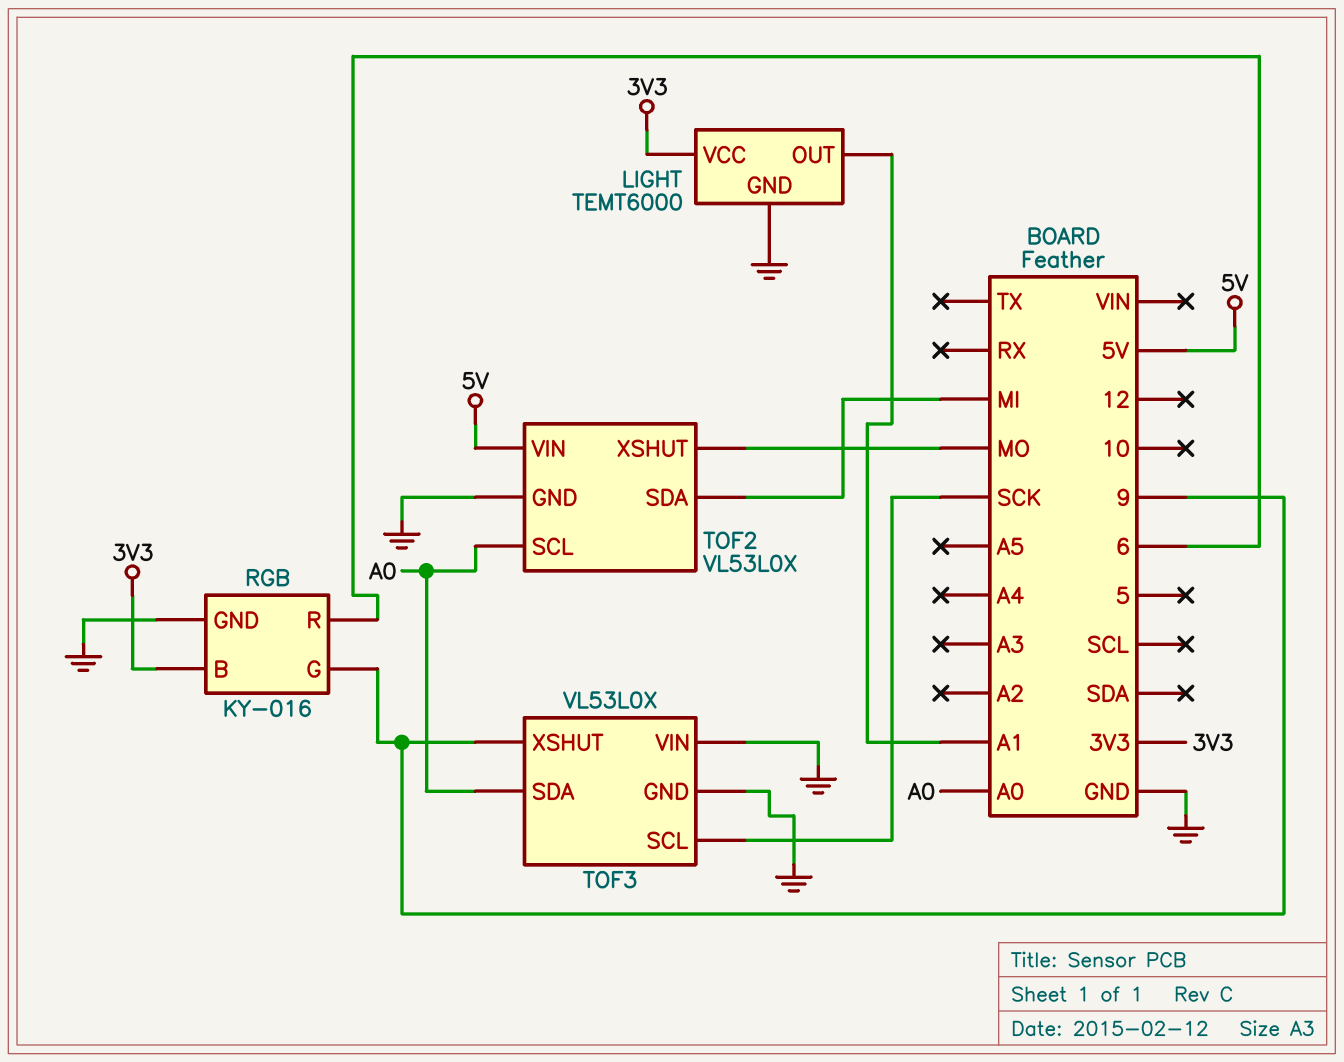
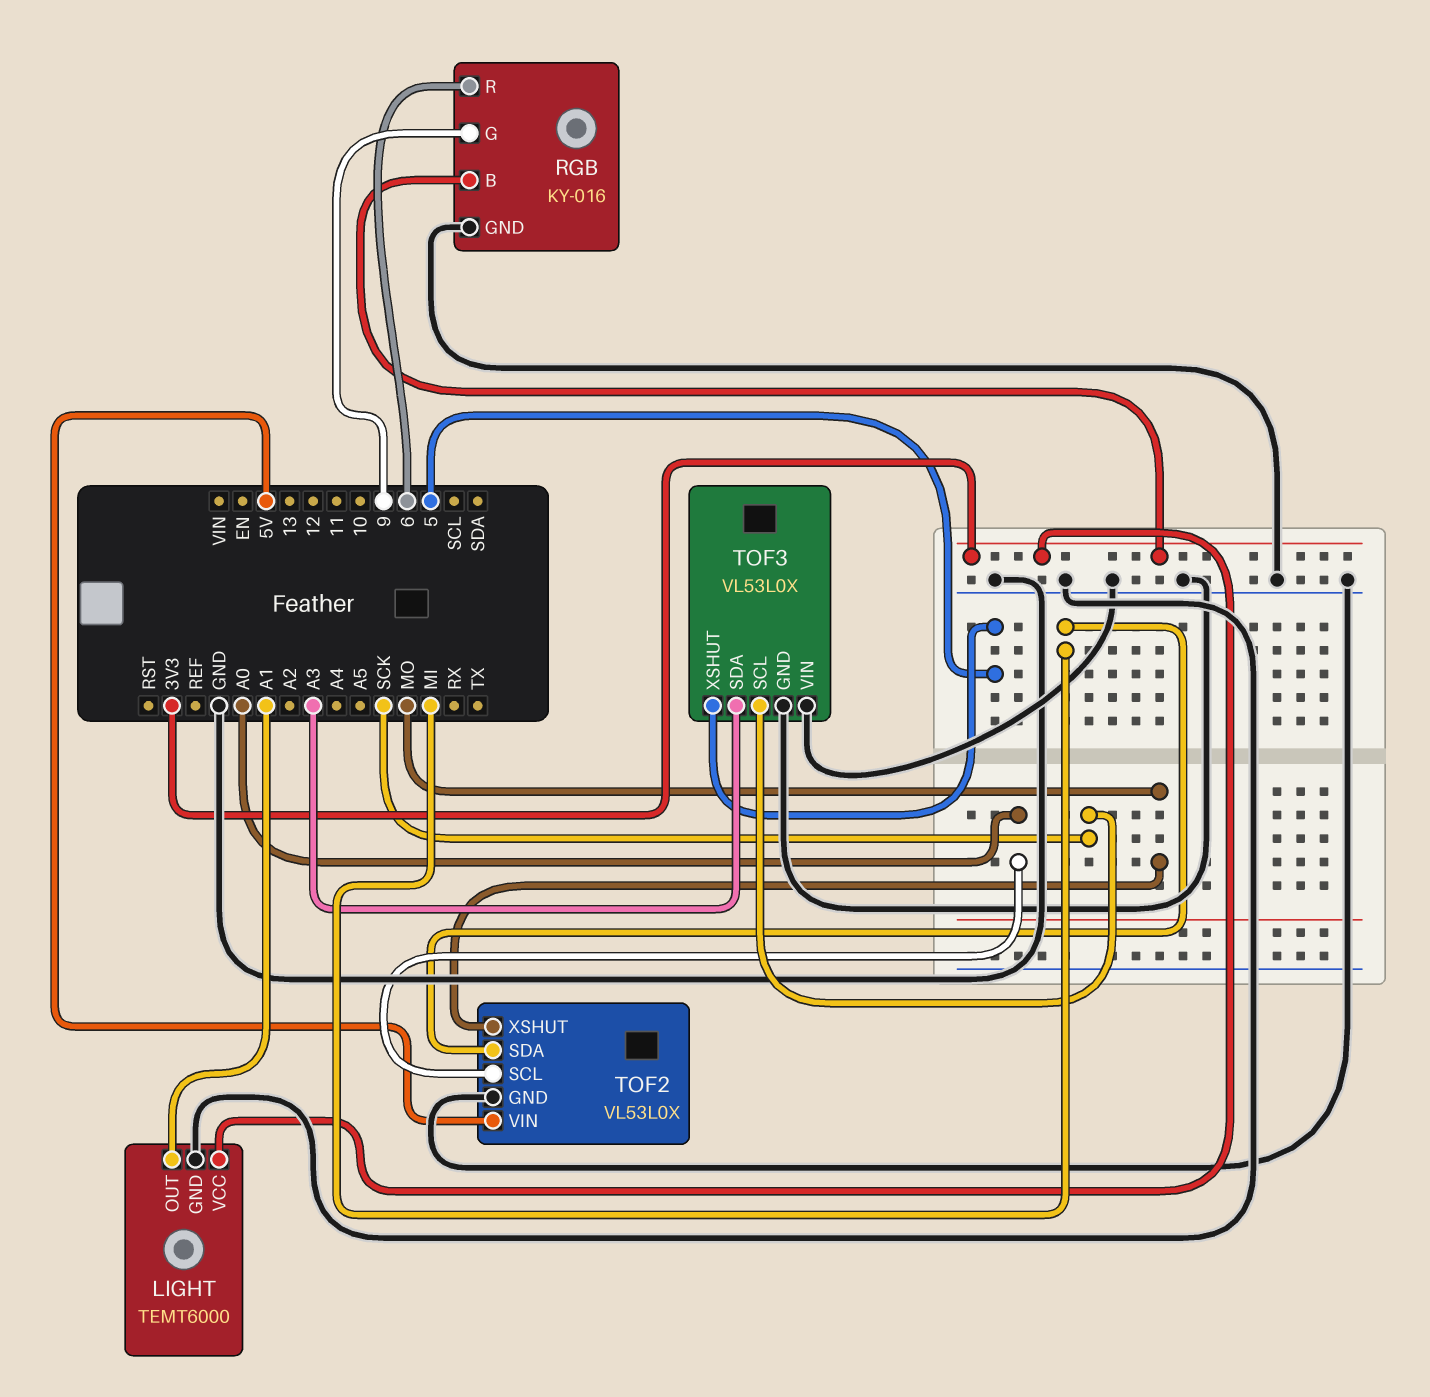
TOF3 pin SDA: A0 -> A3
TOF3 pin XSHUT: 9 -> 5

